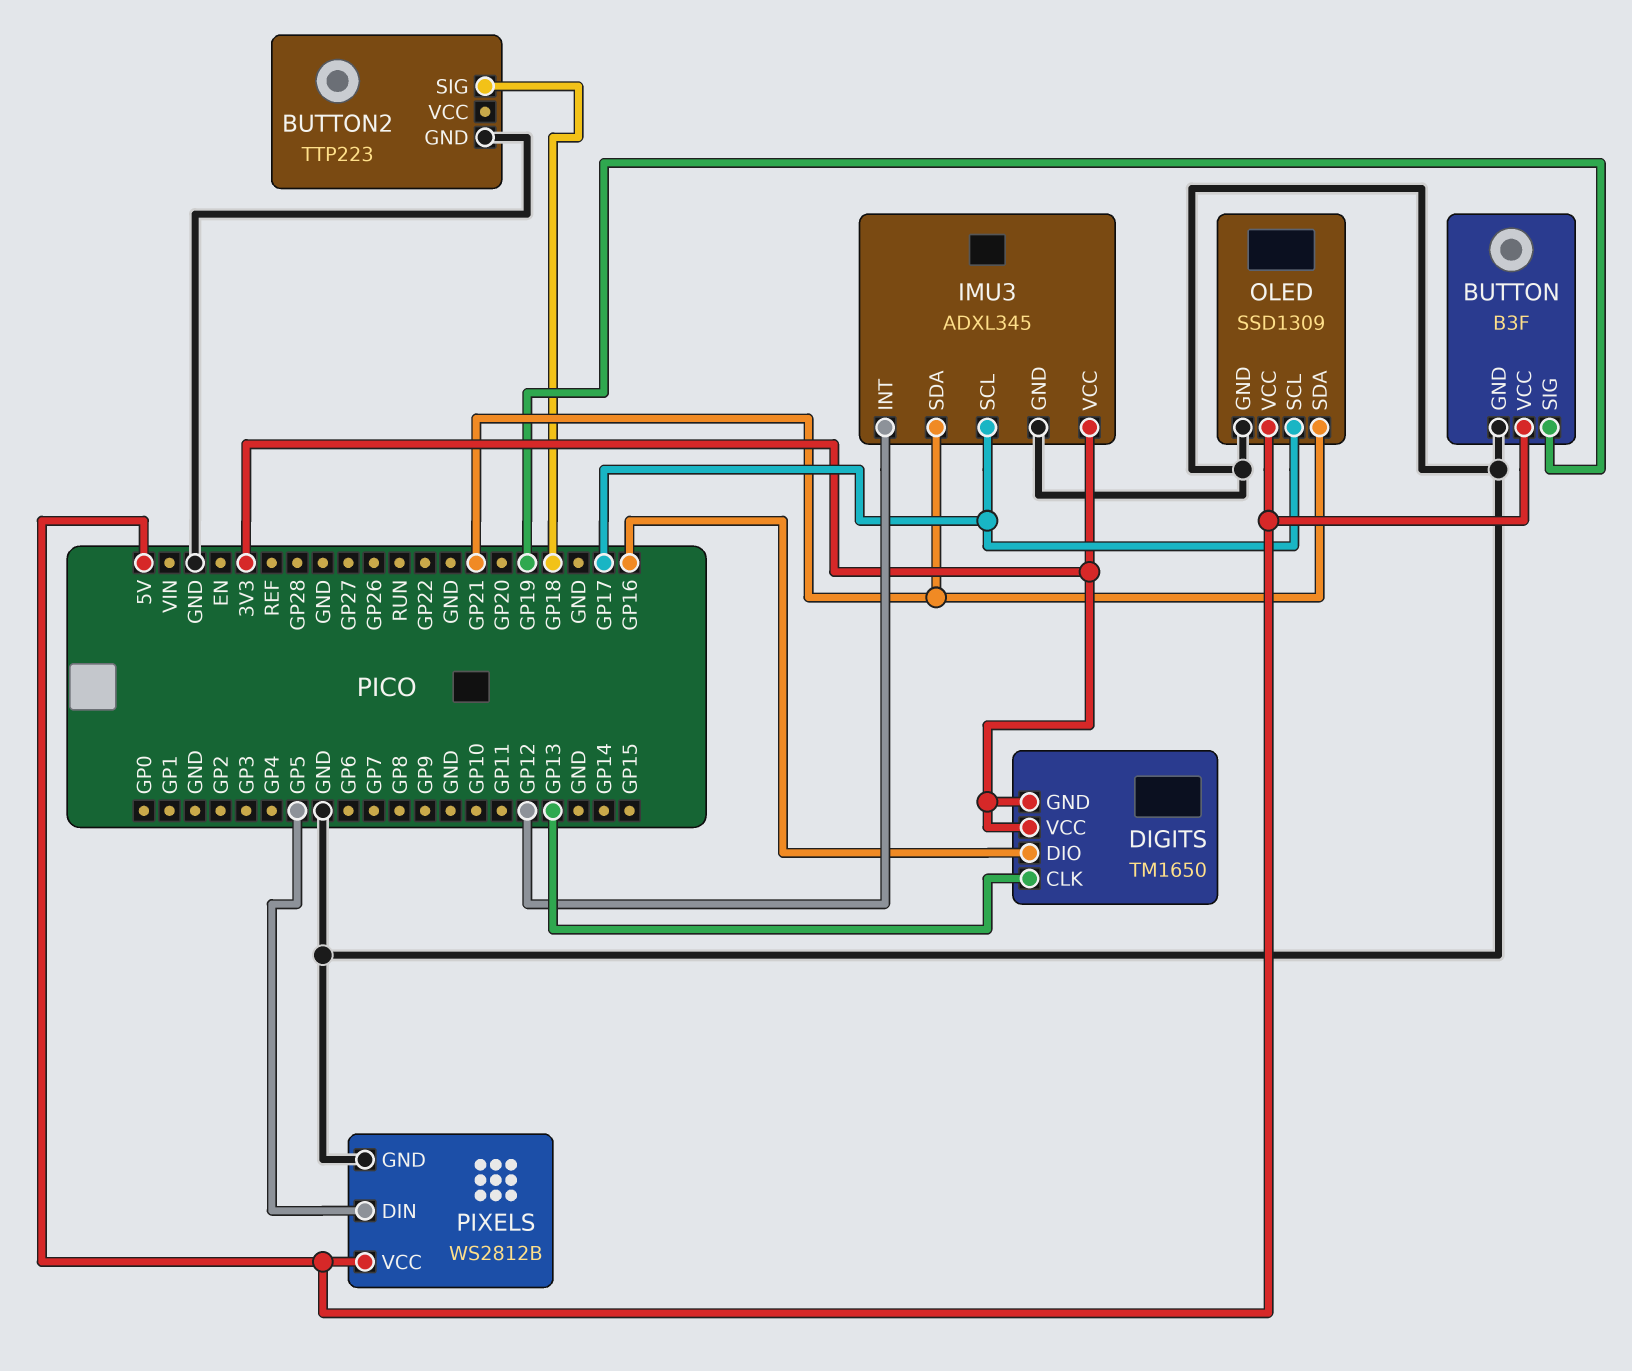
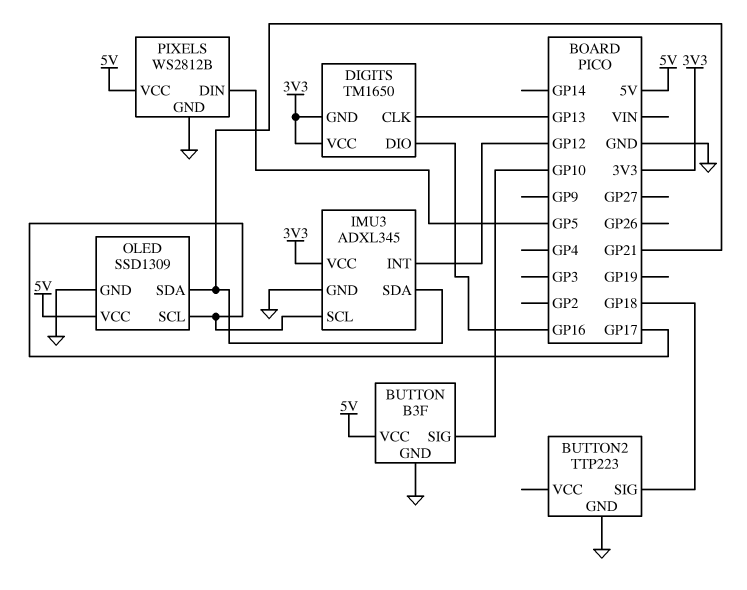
BUTTON pin SIG: GP19 -> GP10

